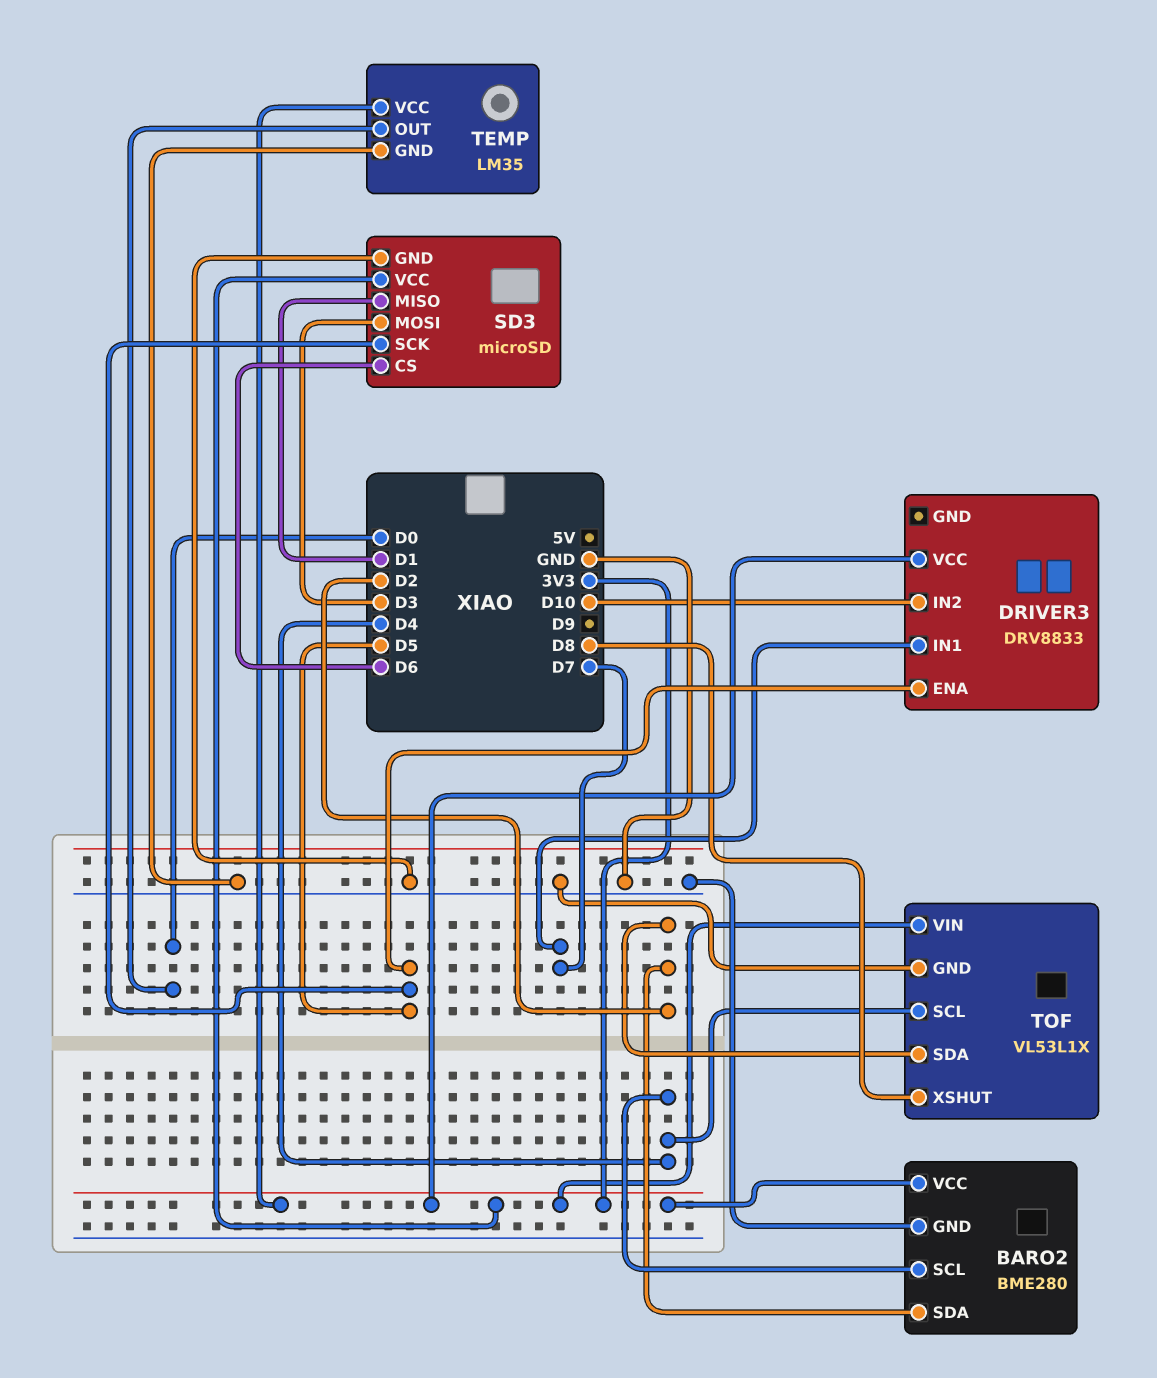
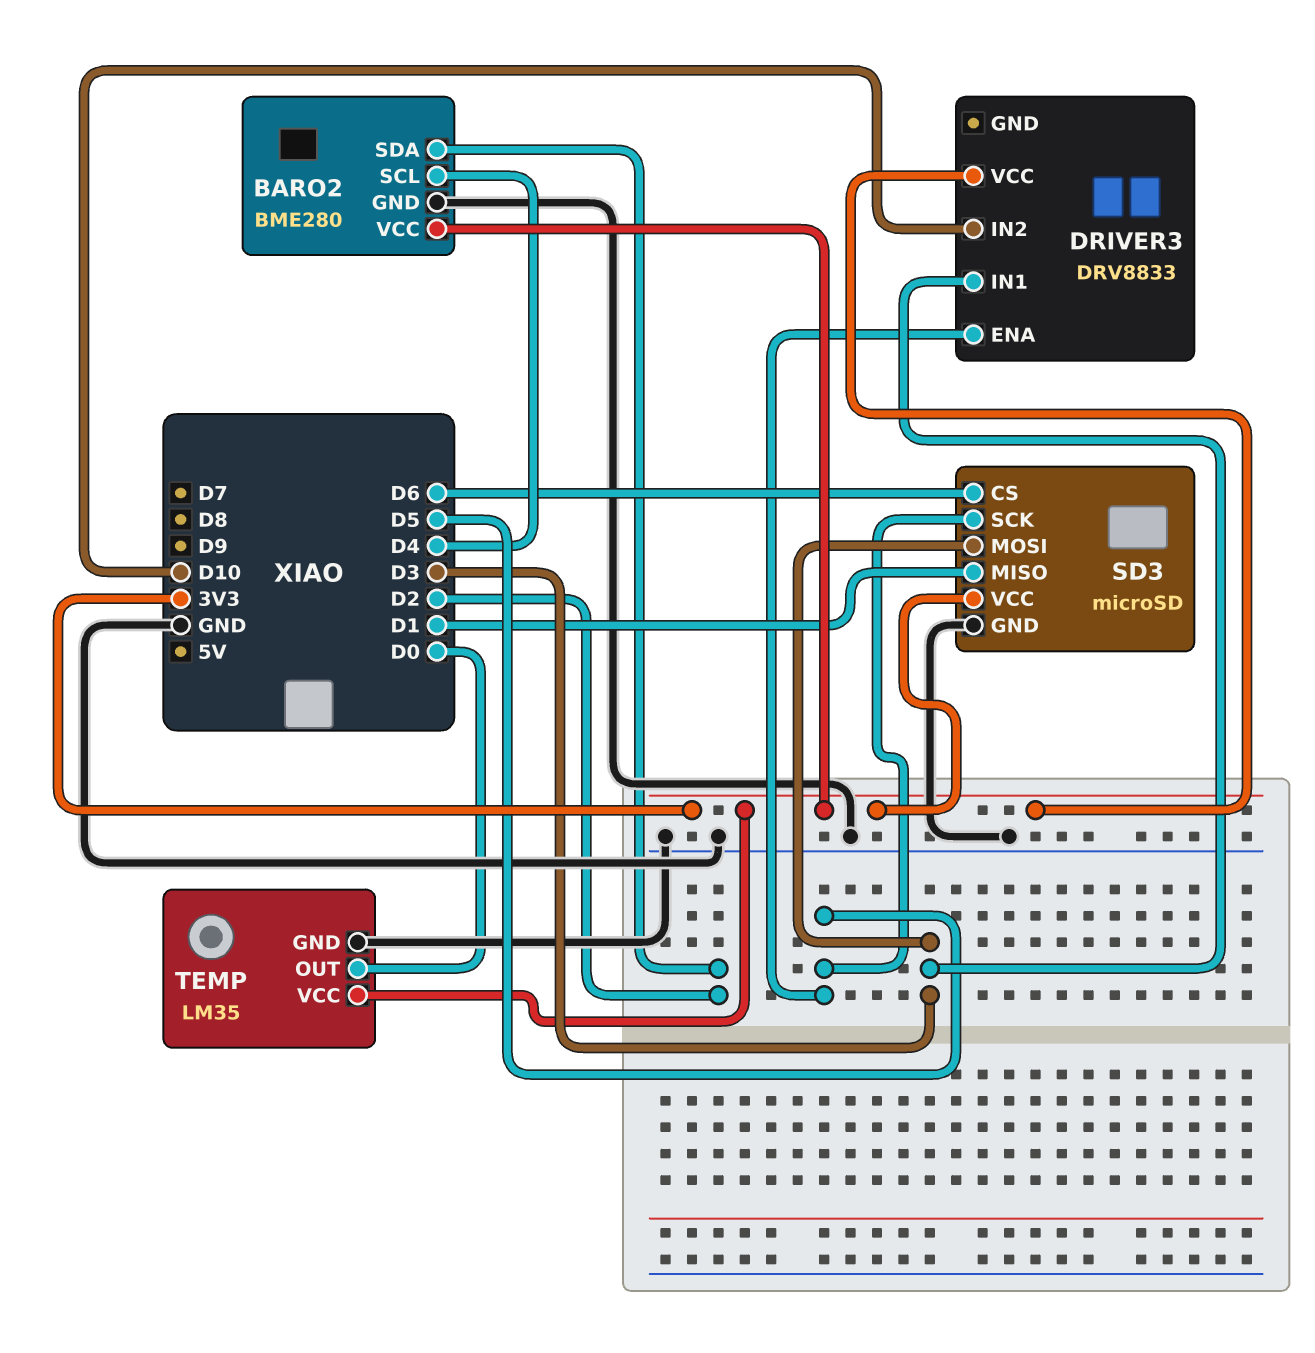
DRIVER3 pin IN1: D7 -> D3
TOF: VL53L1X -> none
TOF pin GND: GND -> none
TOF pin SCL: D4 -> none
TOF pin SDA: D2 -> none
TOF pin VIN: 3V3 -> none
TOF pin XSHUT: D8 -> none

